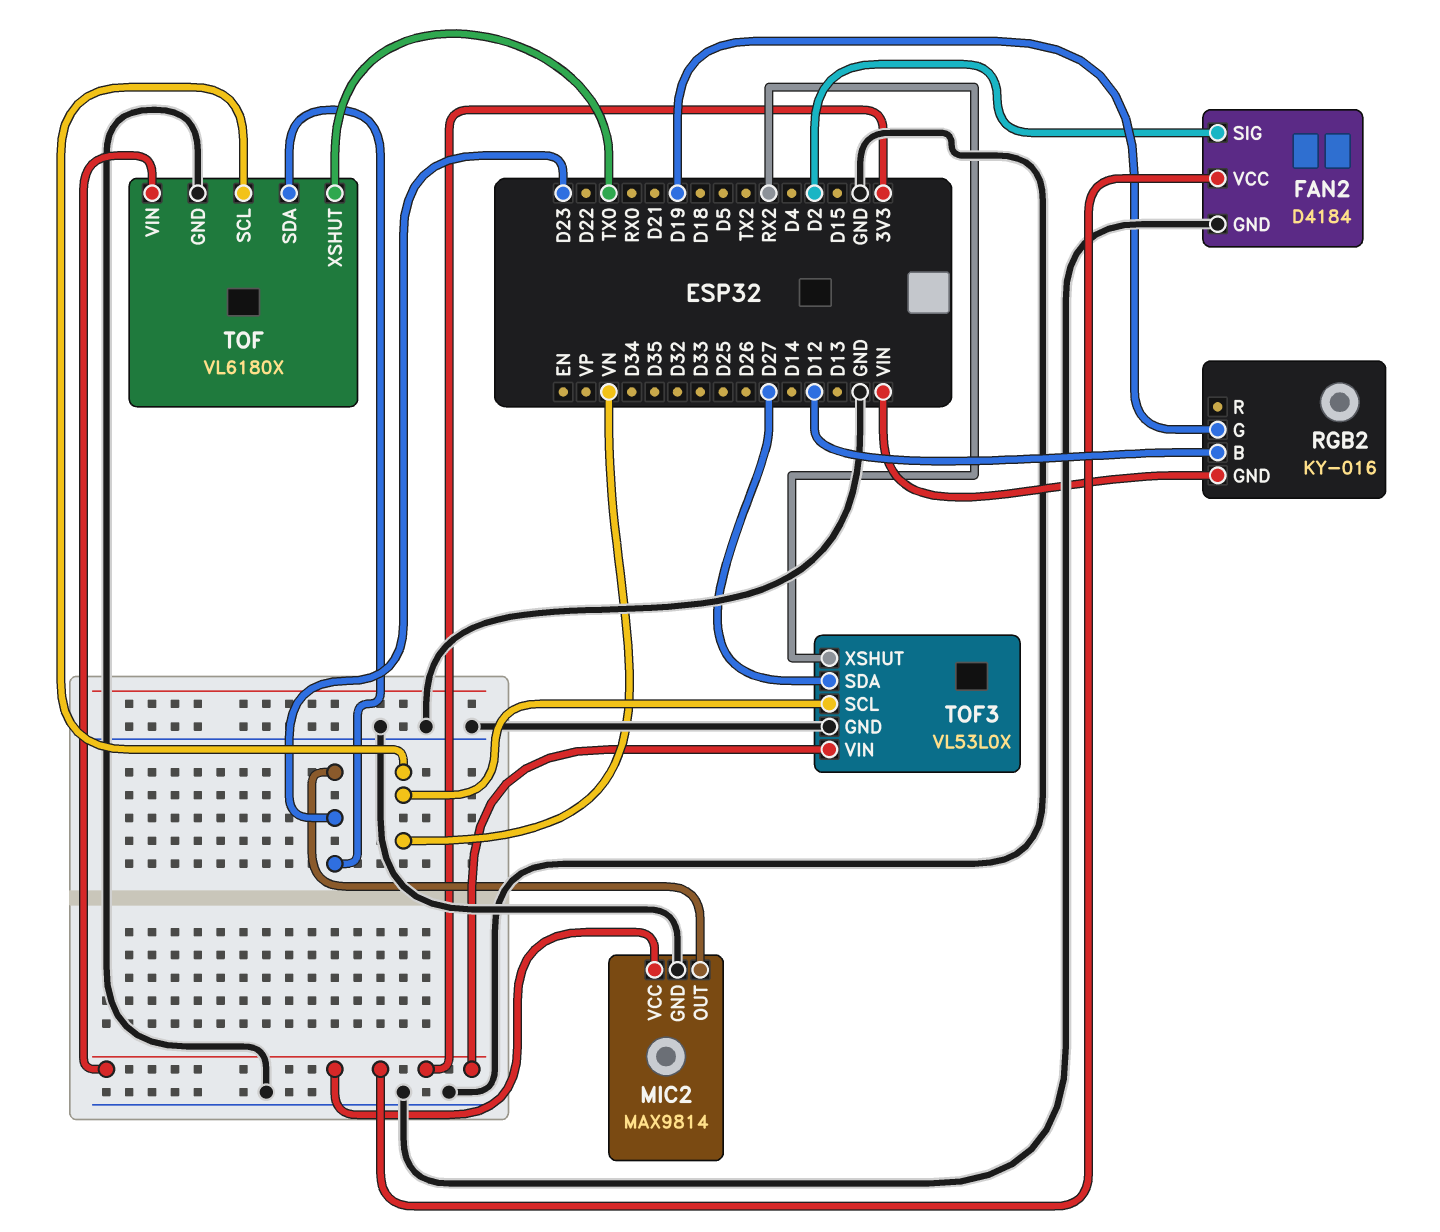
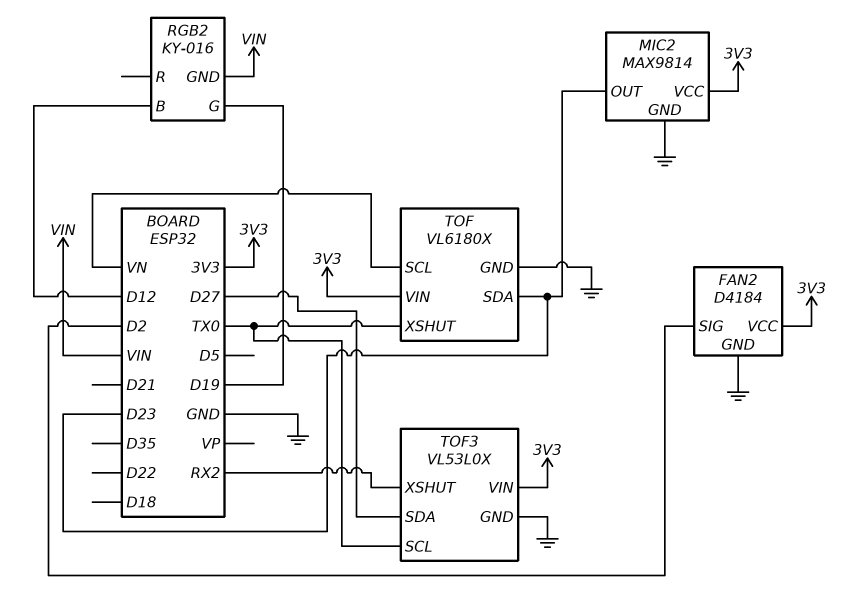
TOF3 pin SCL: VN -> TX0

